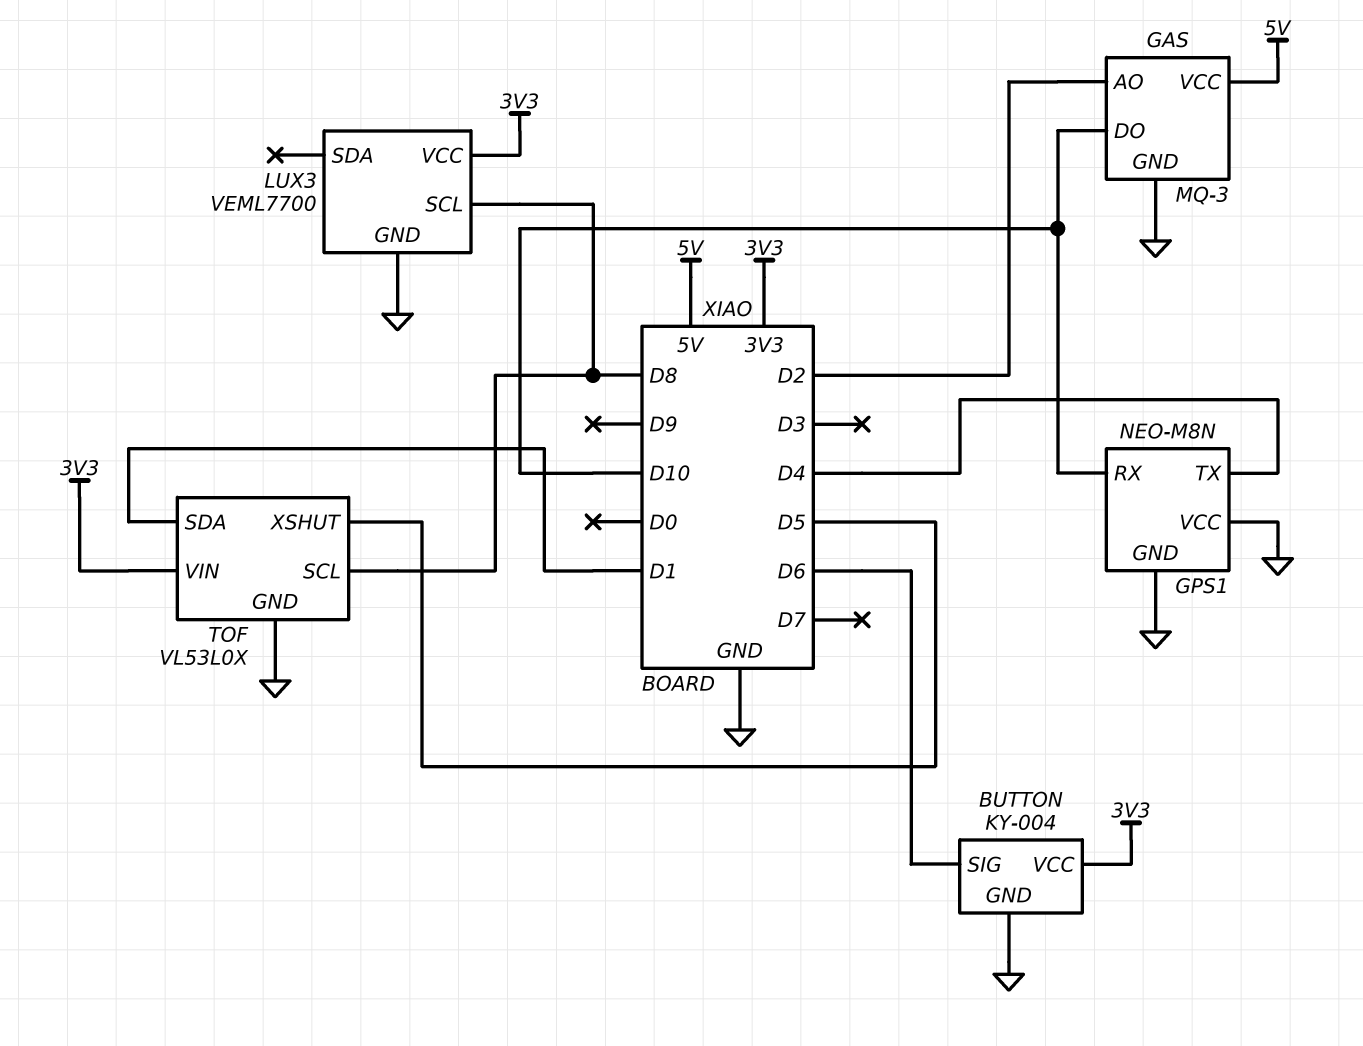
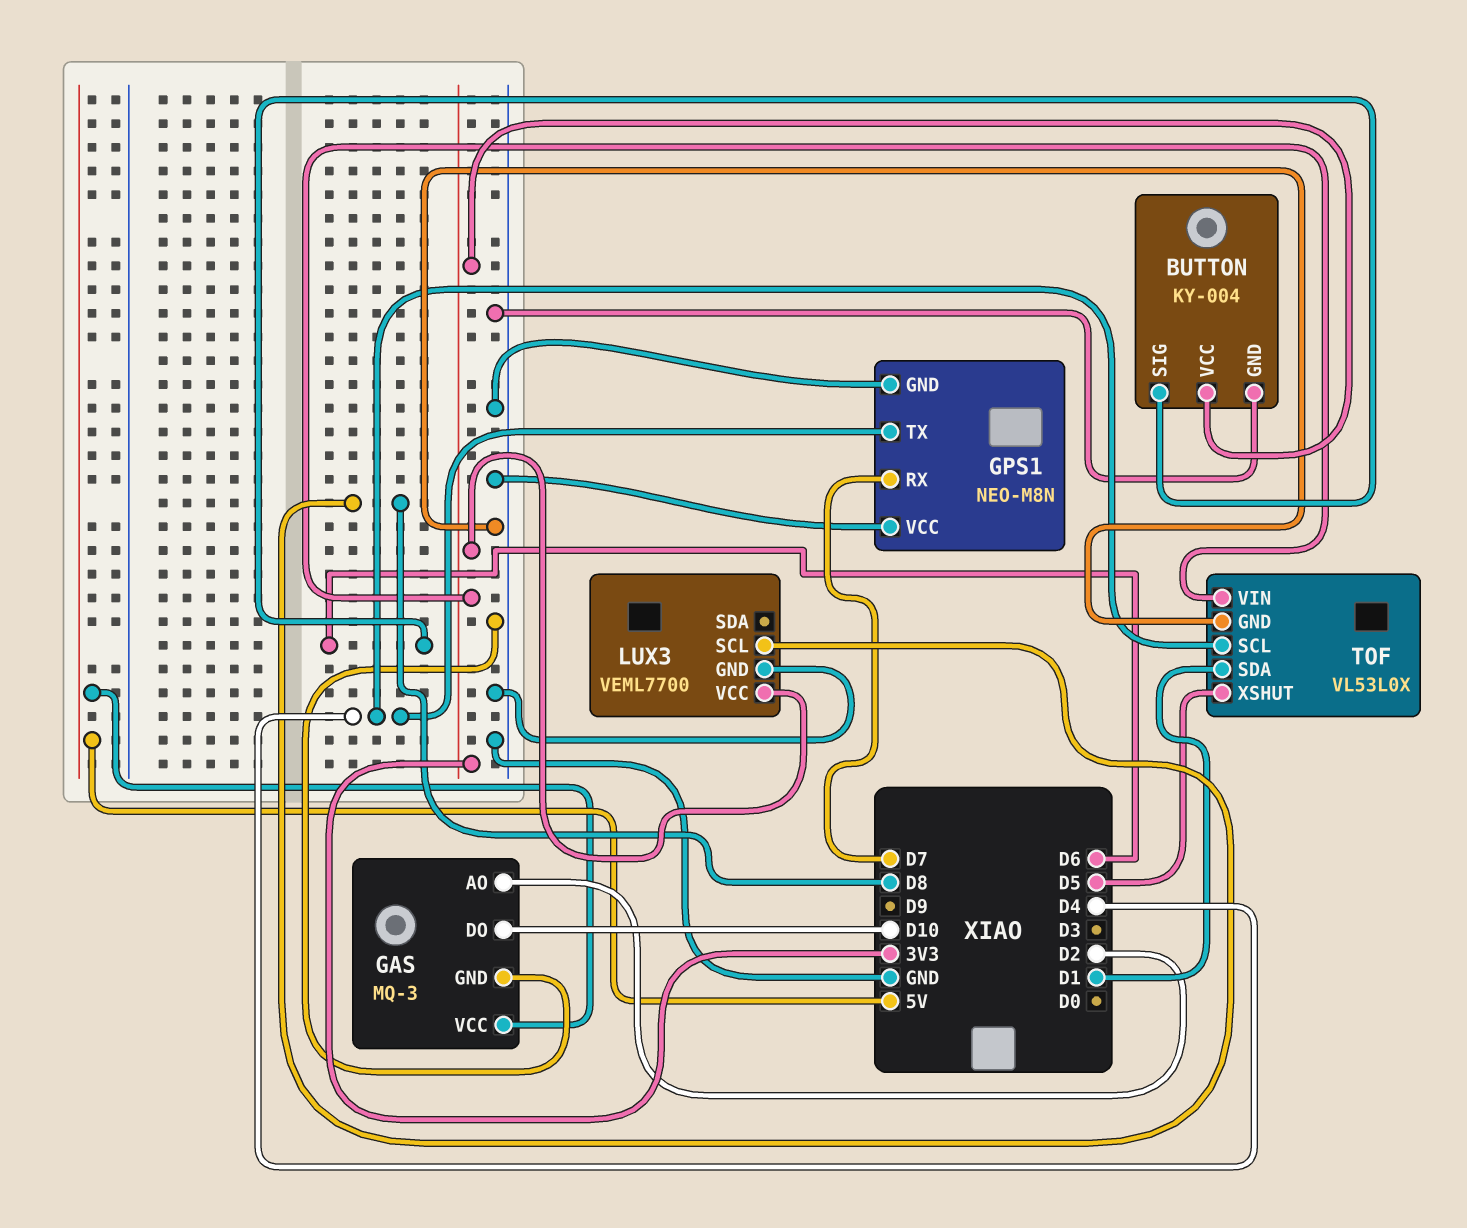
GPS1 pin RX: D10 -> D7
TOF pin SCL: D8 -> D4

